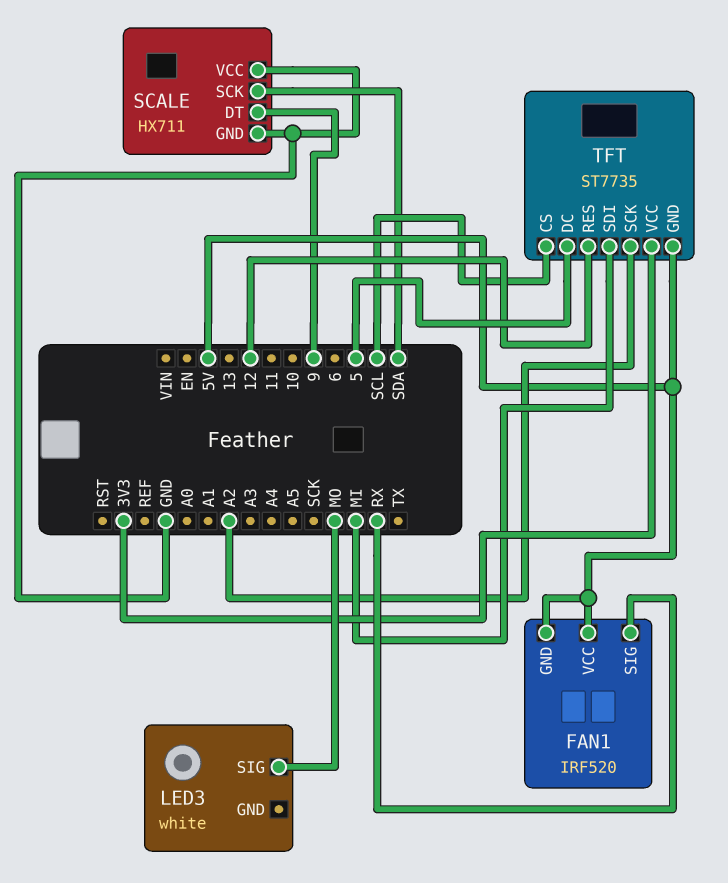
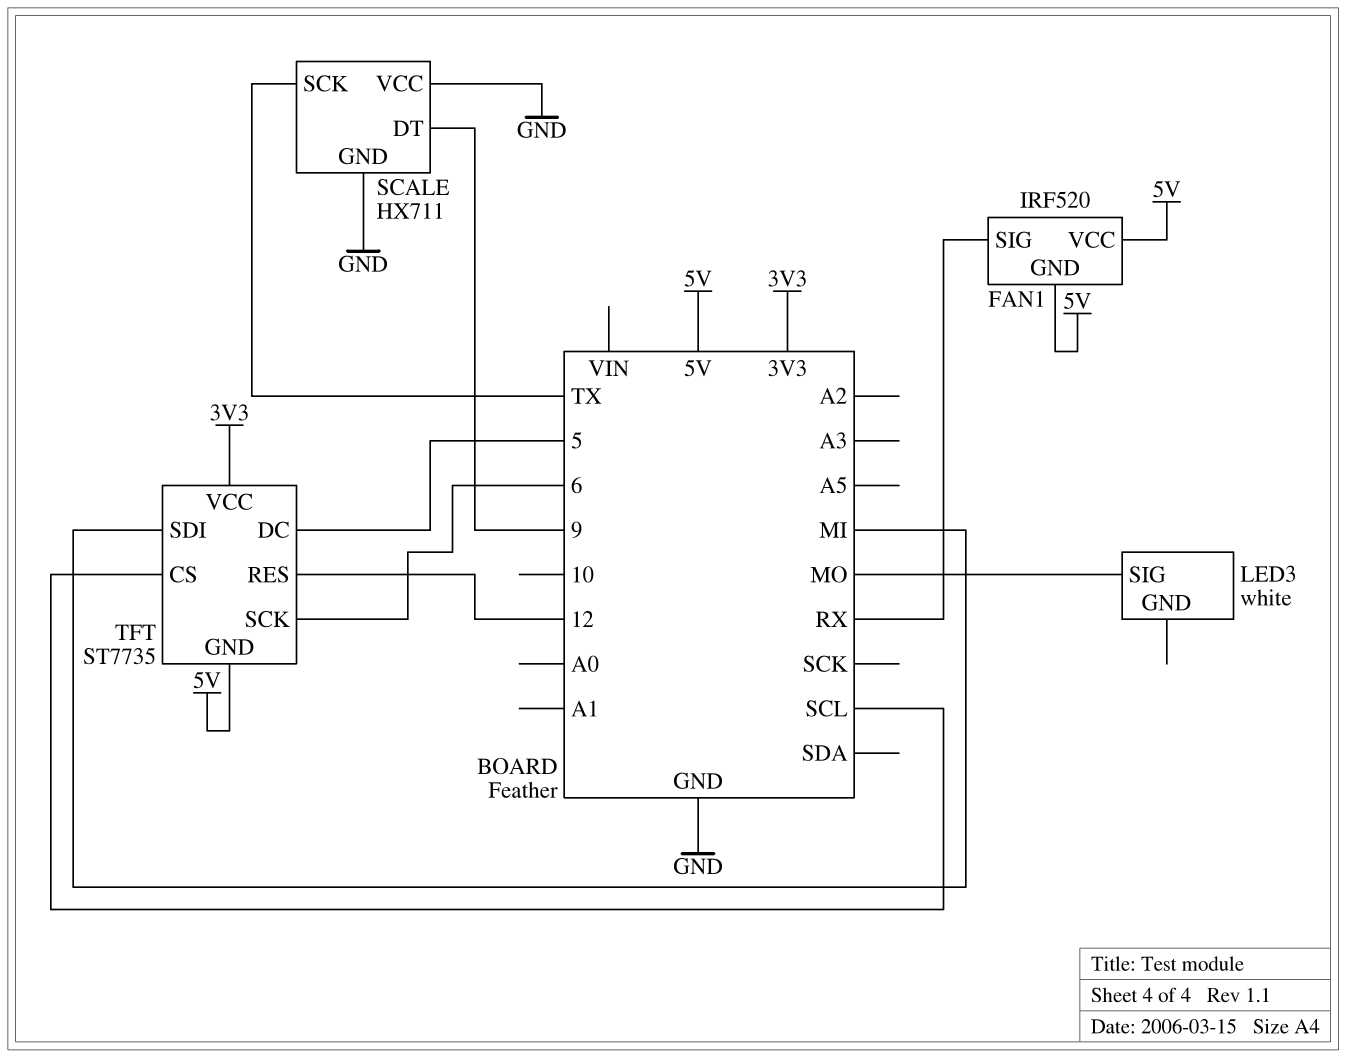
SCALE pin SCK: SDA -> TX
TFT pin SCK: A2 -> 6

